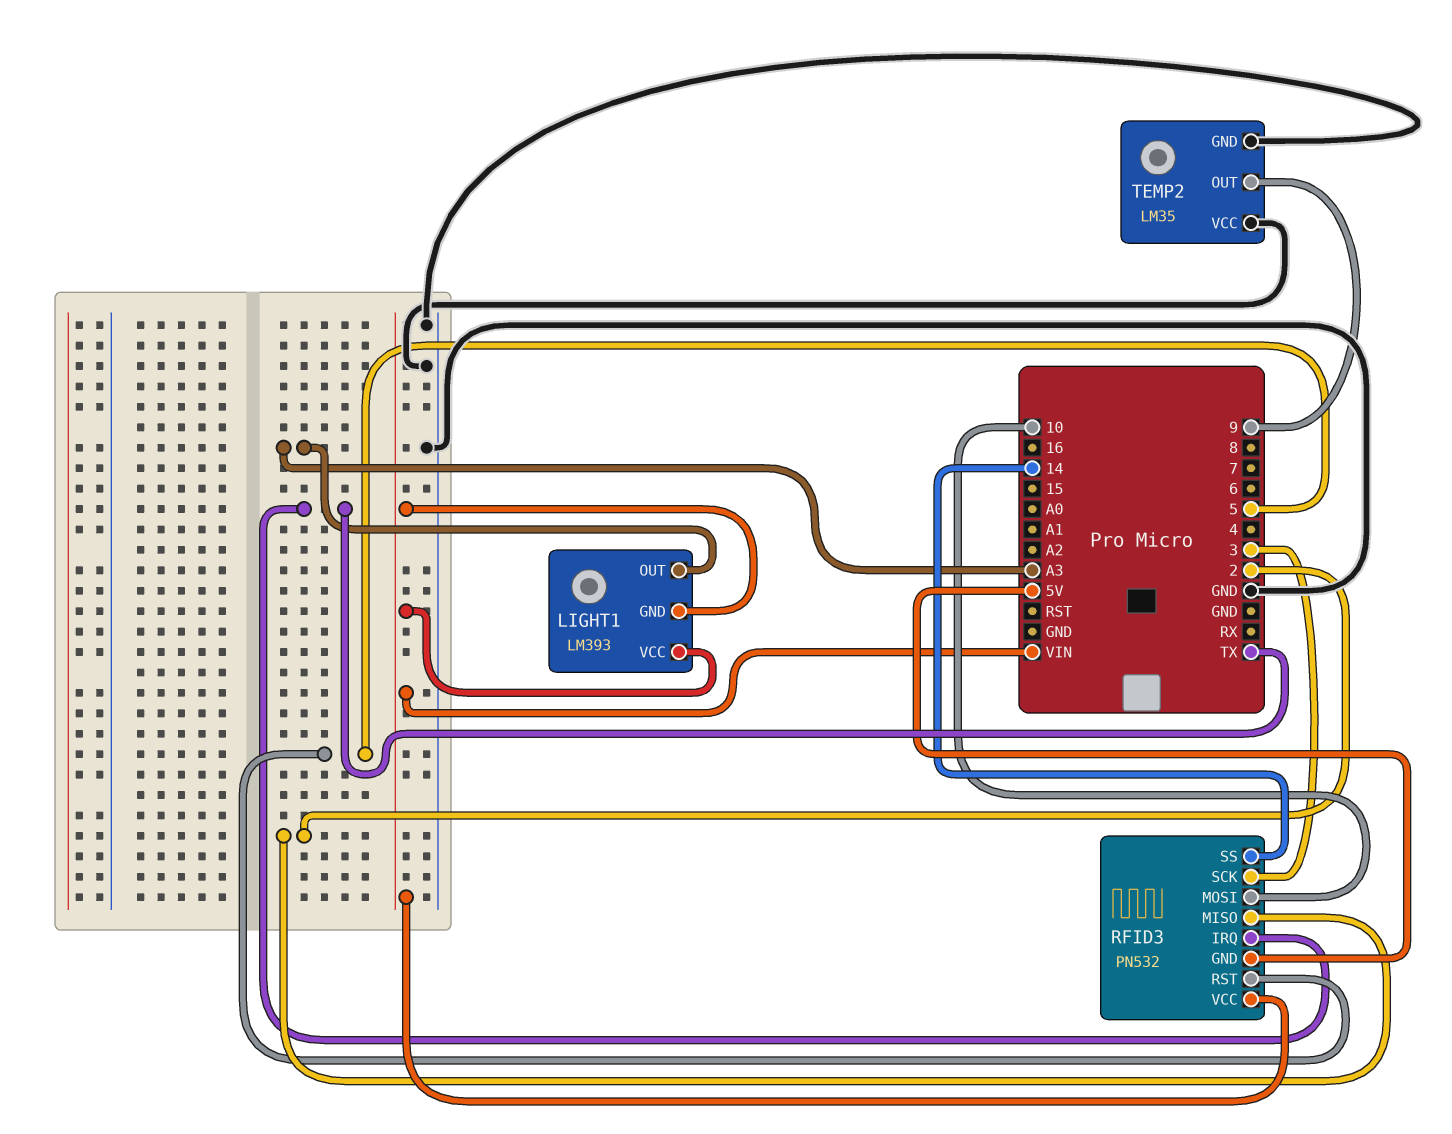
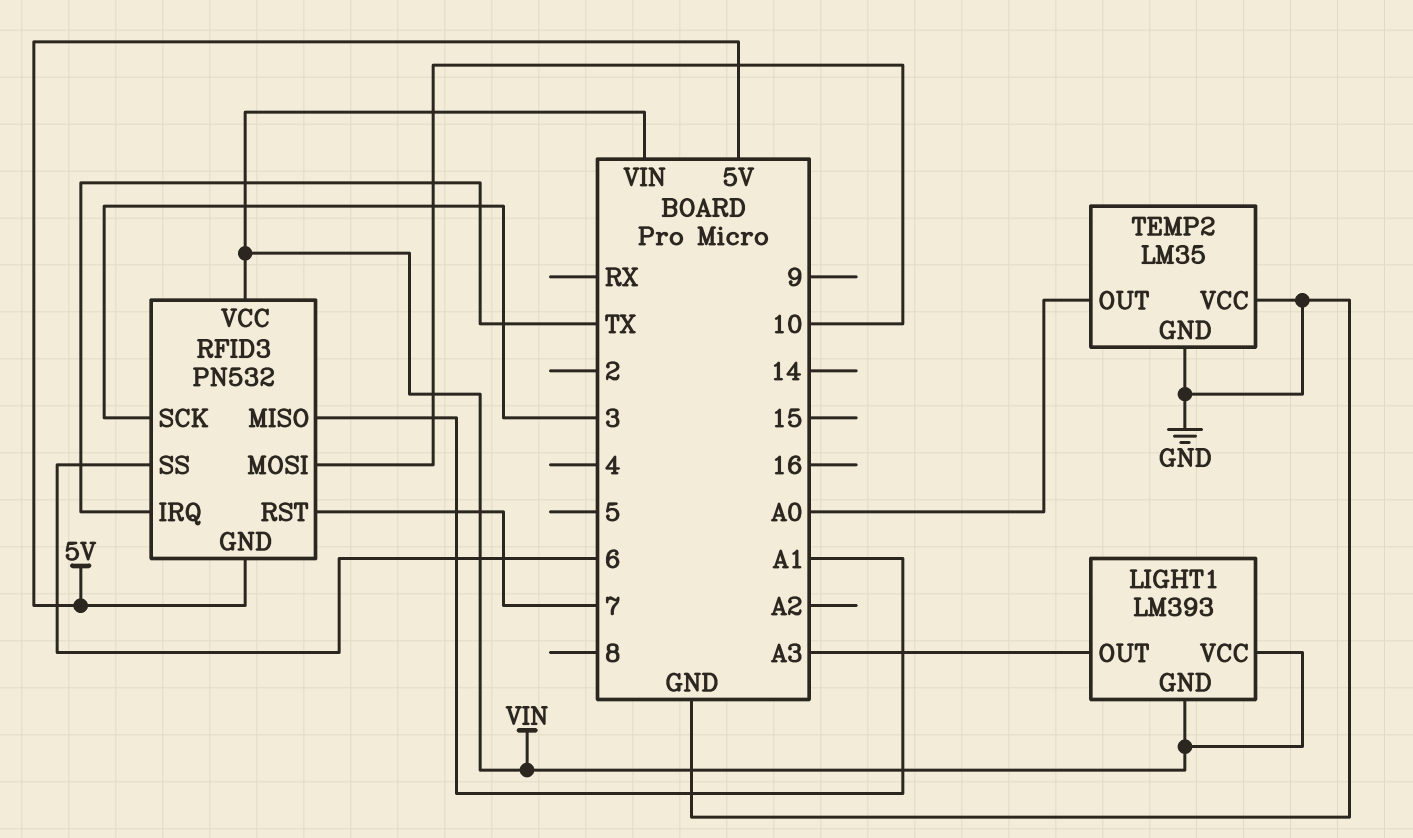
RFID3 pin MISO: 2 -> A1
RFID3 pin RST: 5 -> 7
RFID3 pin SS: 14 -> 6
TEMP2 pin OUT: 9 -> A0

